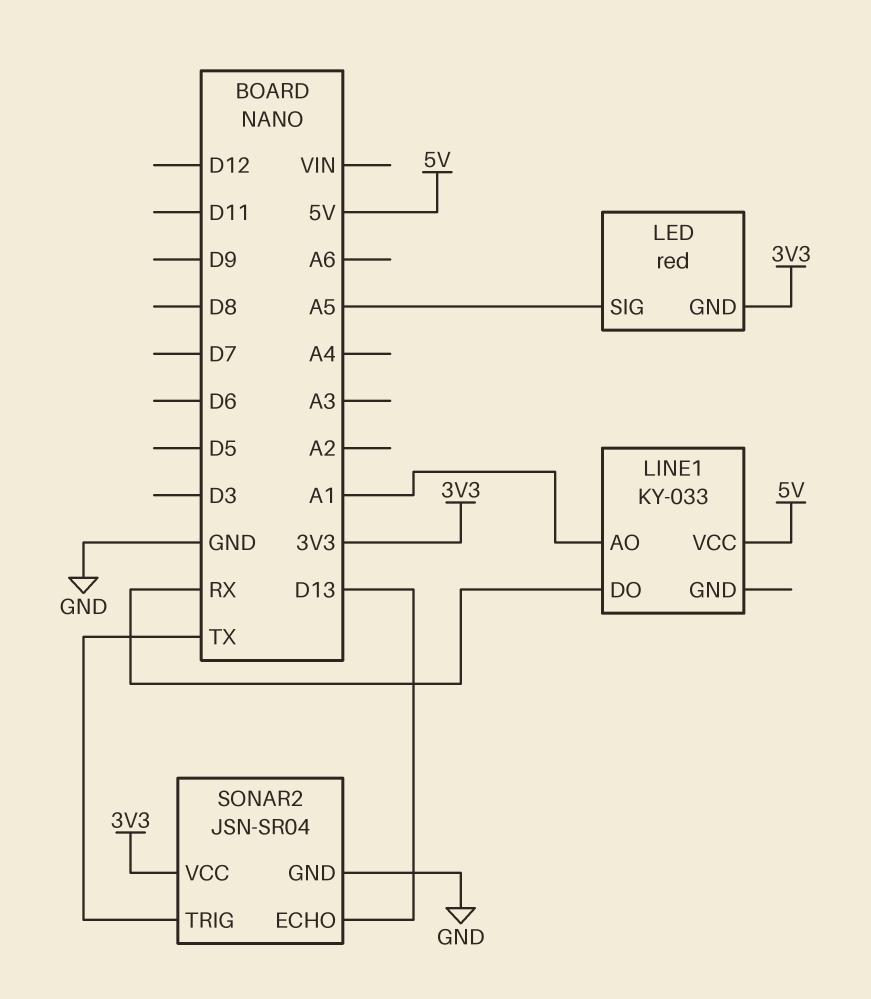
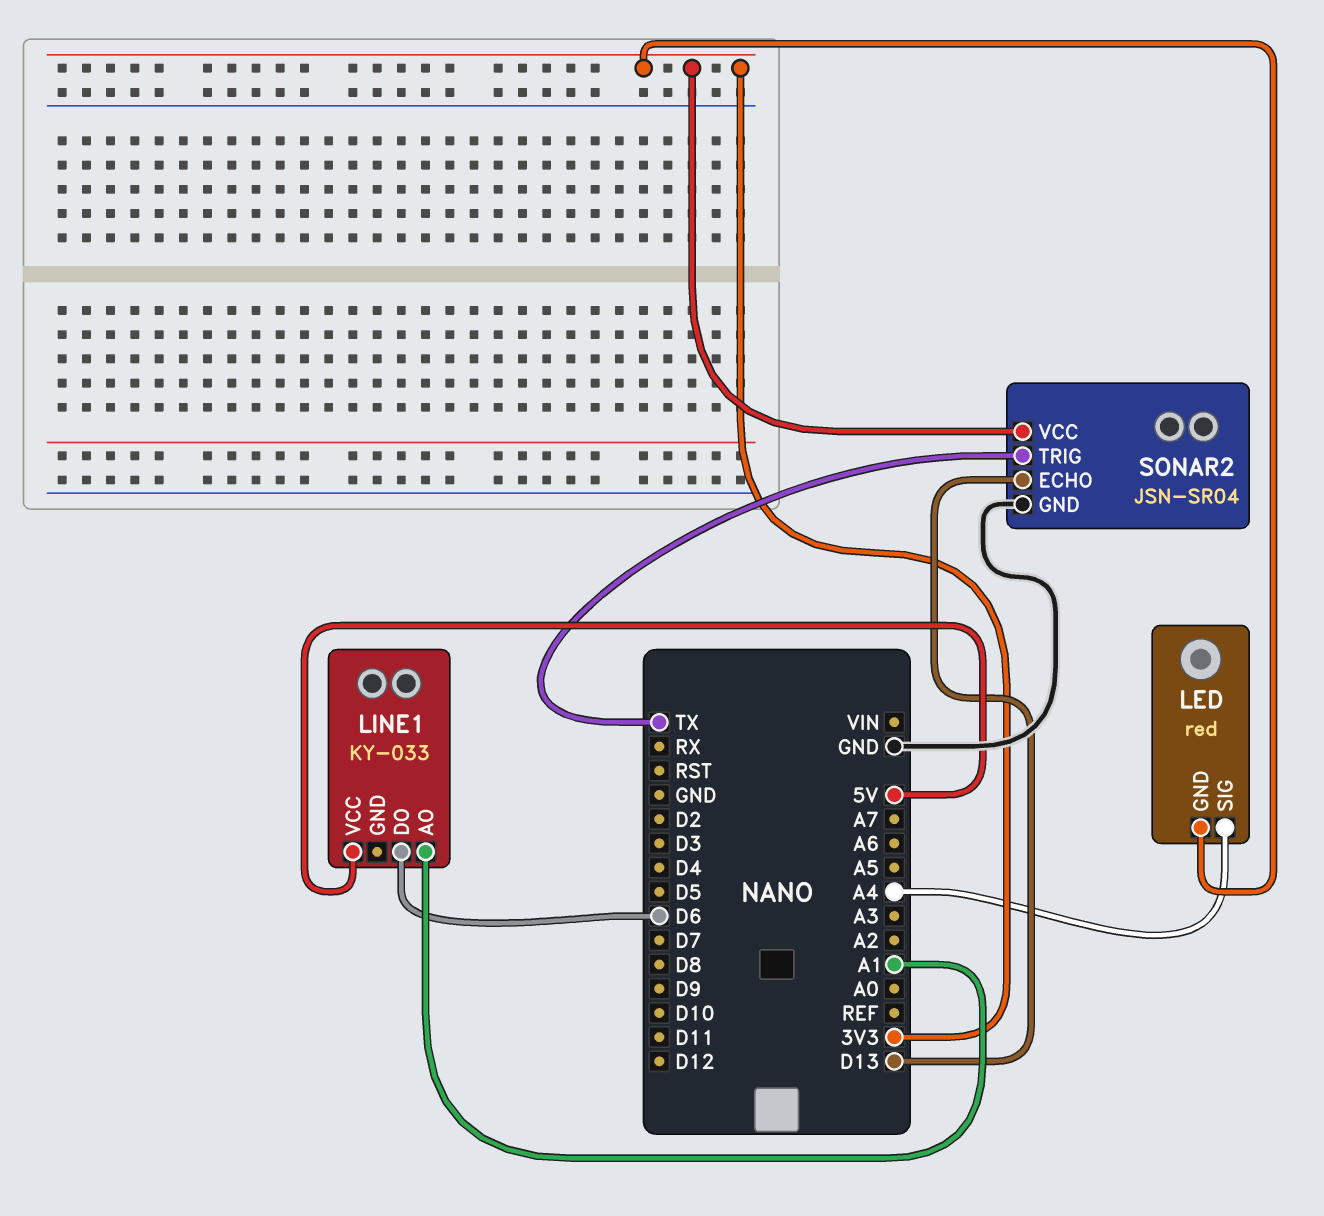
LED pin SIG: A5 -> A4
LINE1 pin DO: RX -> D6

